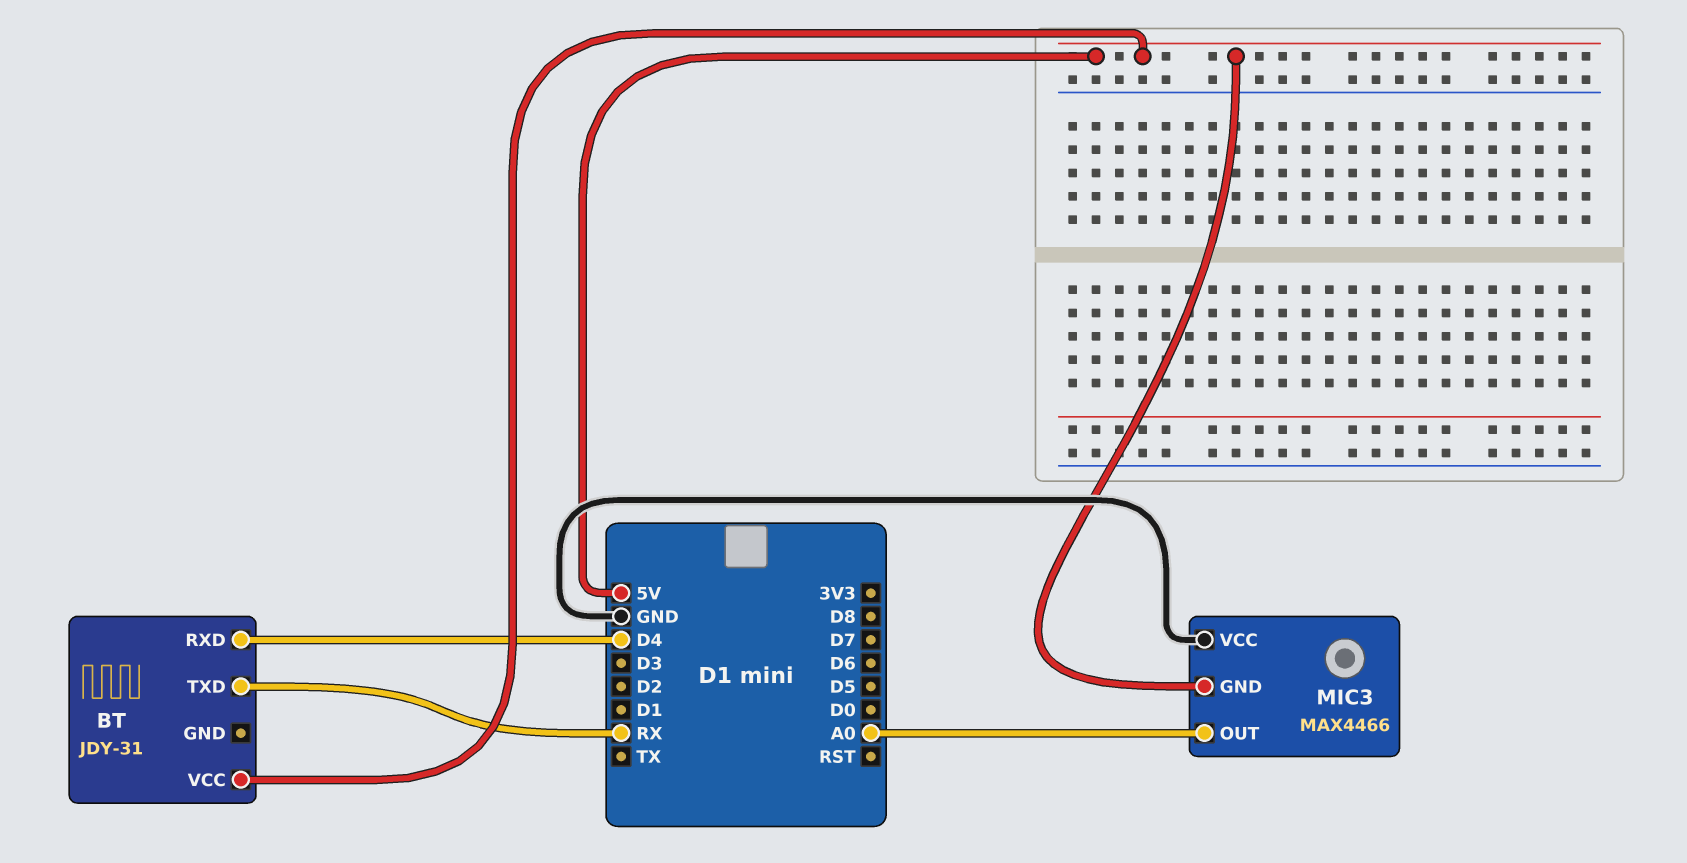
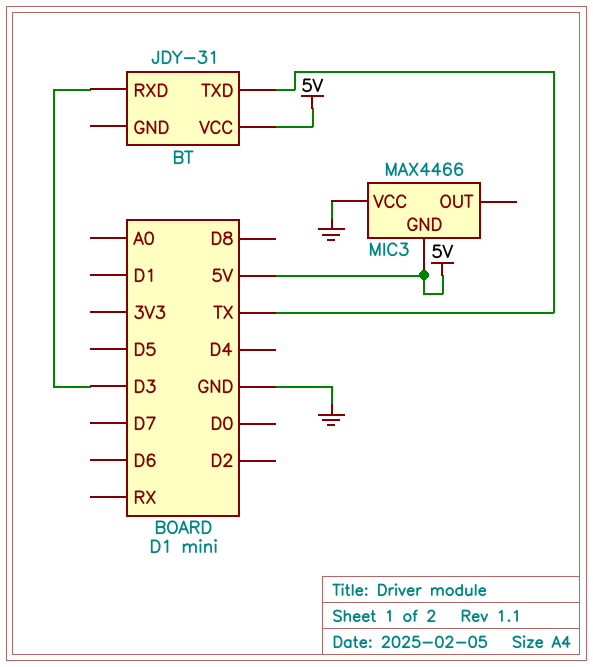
BT pin RXD: D4 -> D3
BT pin TXD: RX -> TX
MIC3 pin OUT: A0 -> none

